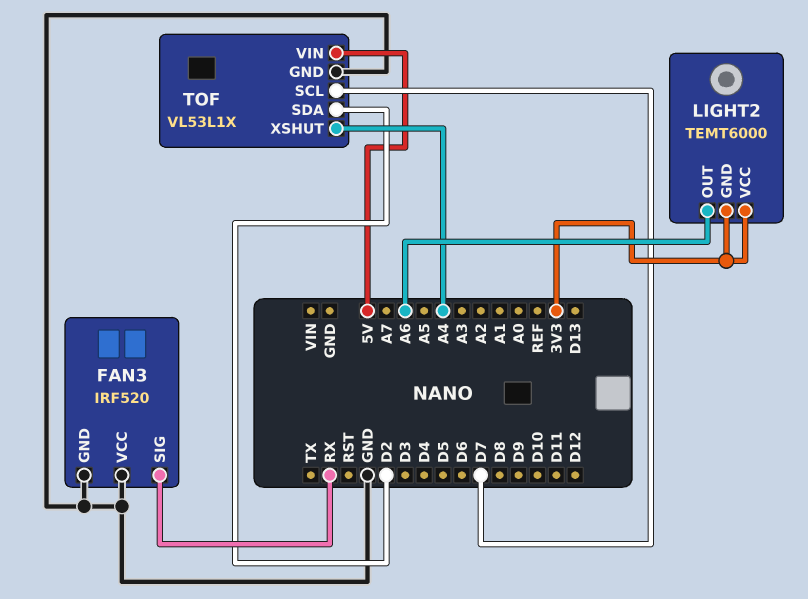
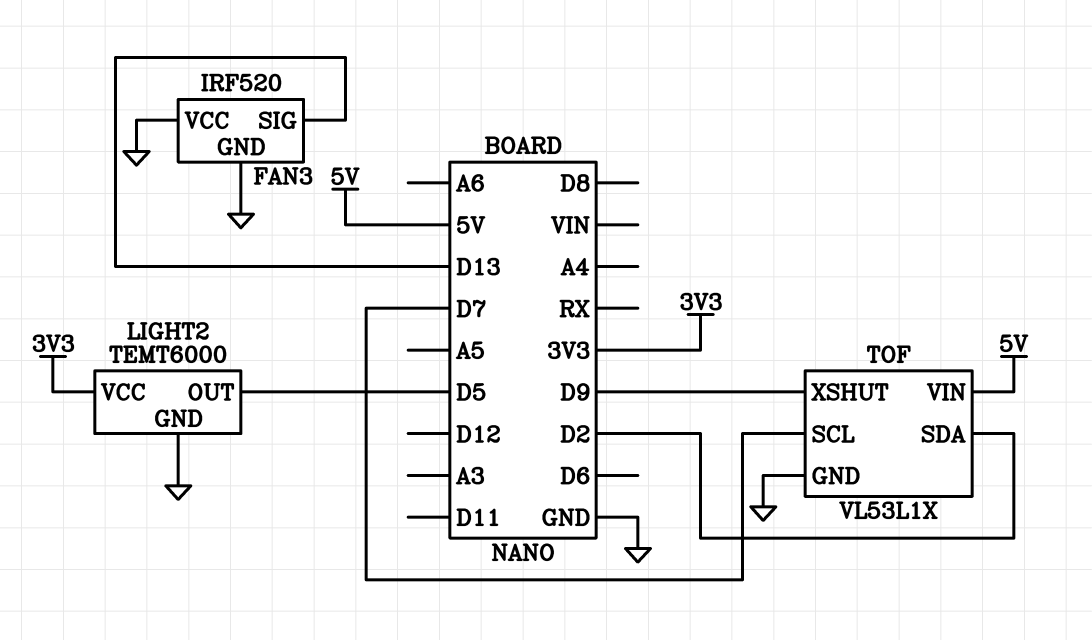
FAN3 pin SIG: RX -> D13
LIGHT2 pin GND: 3V3 -> GND
LIGHT2 pin OUT: A6 -> D5
TOF pin XSHUT: A4 -> D9

